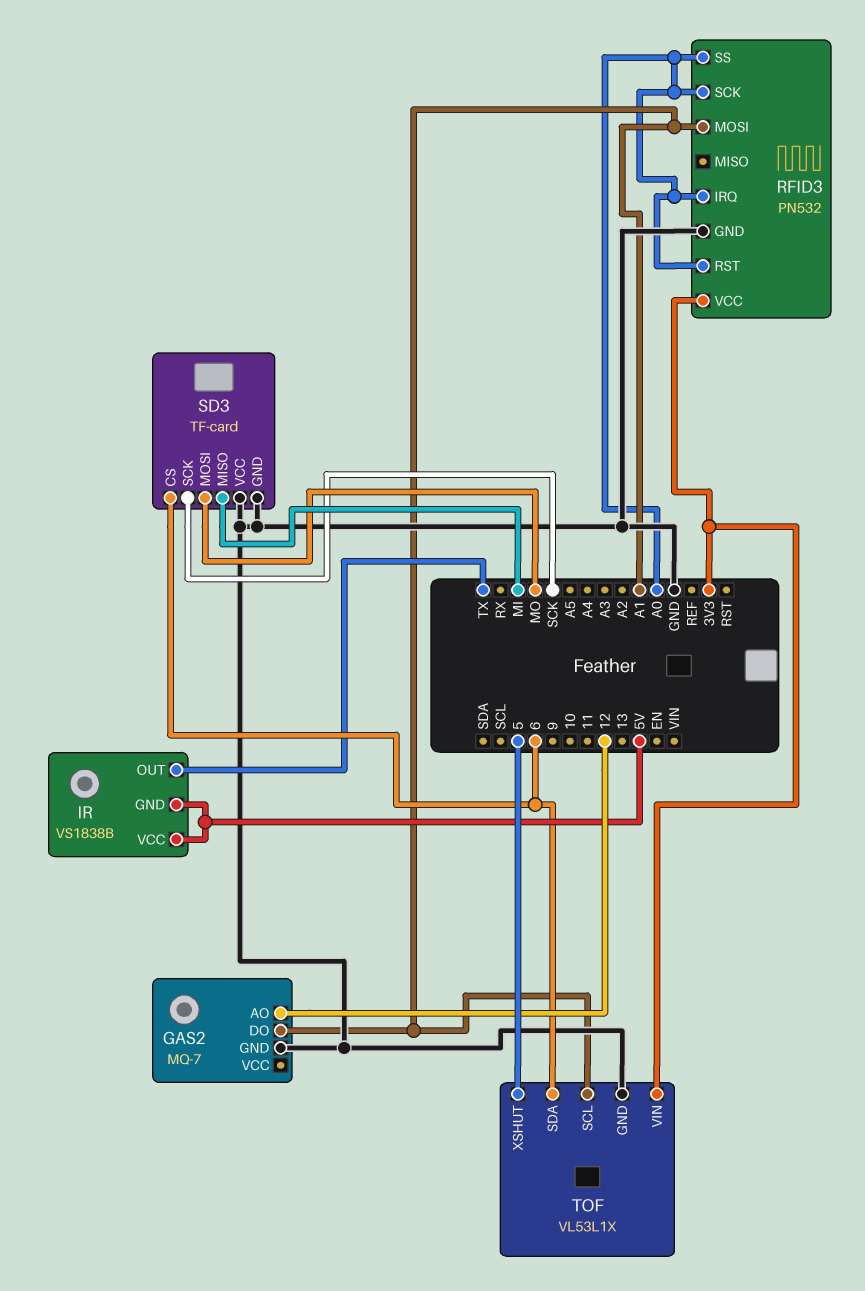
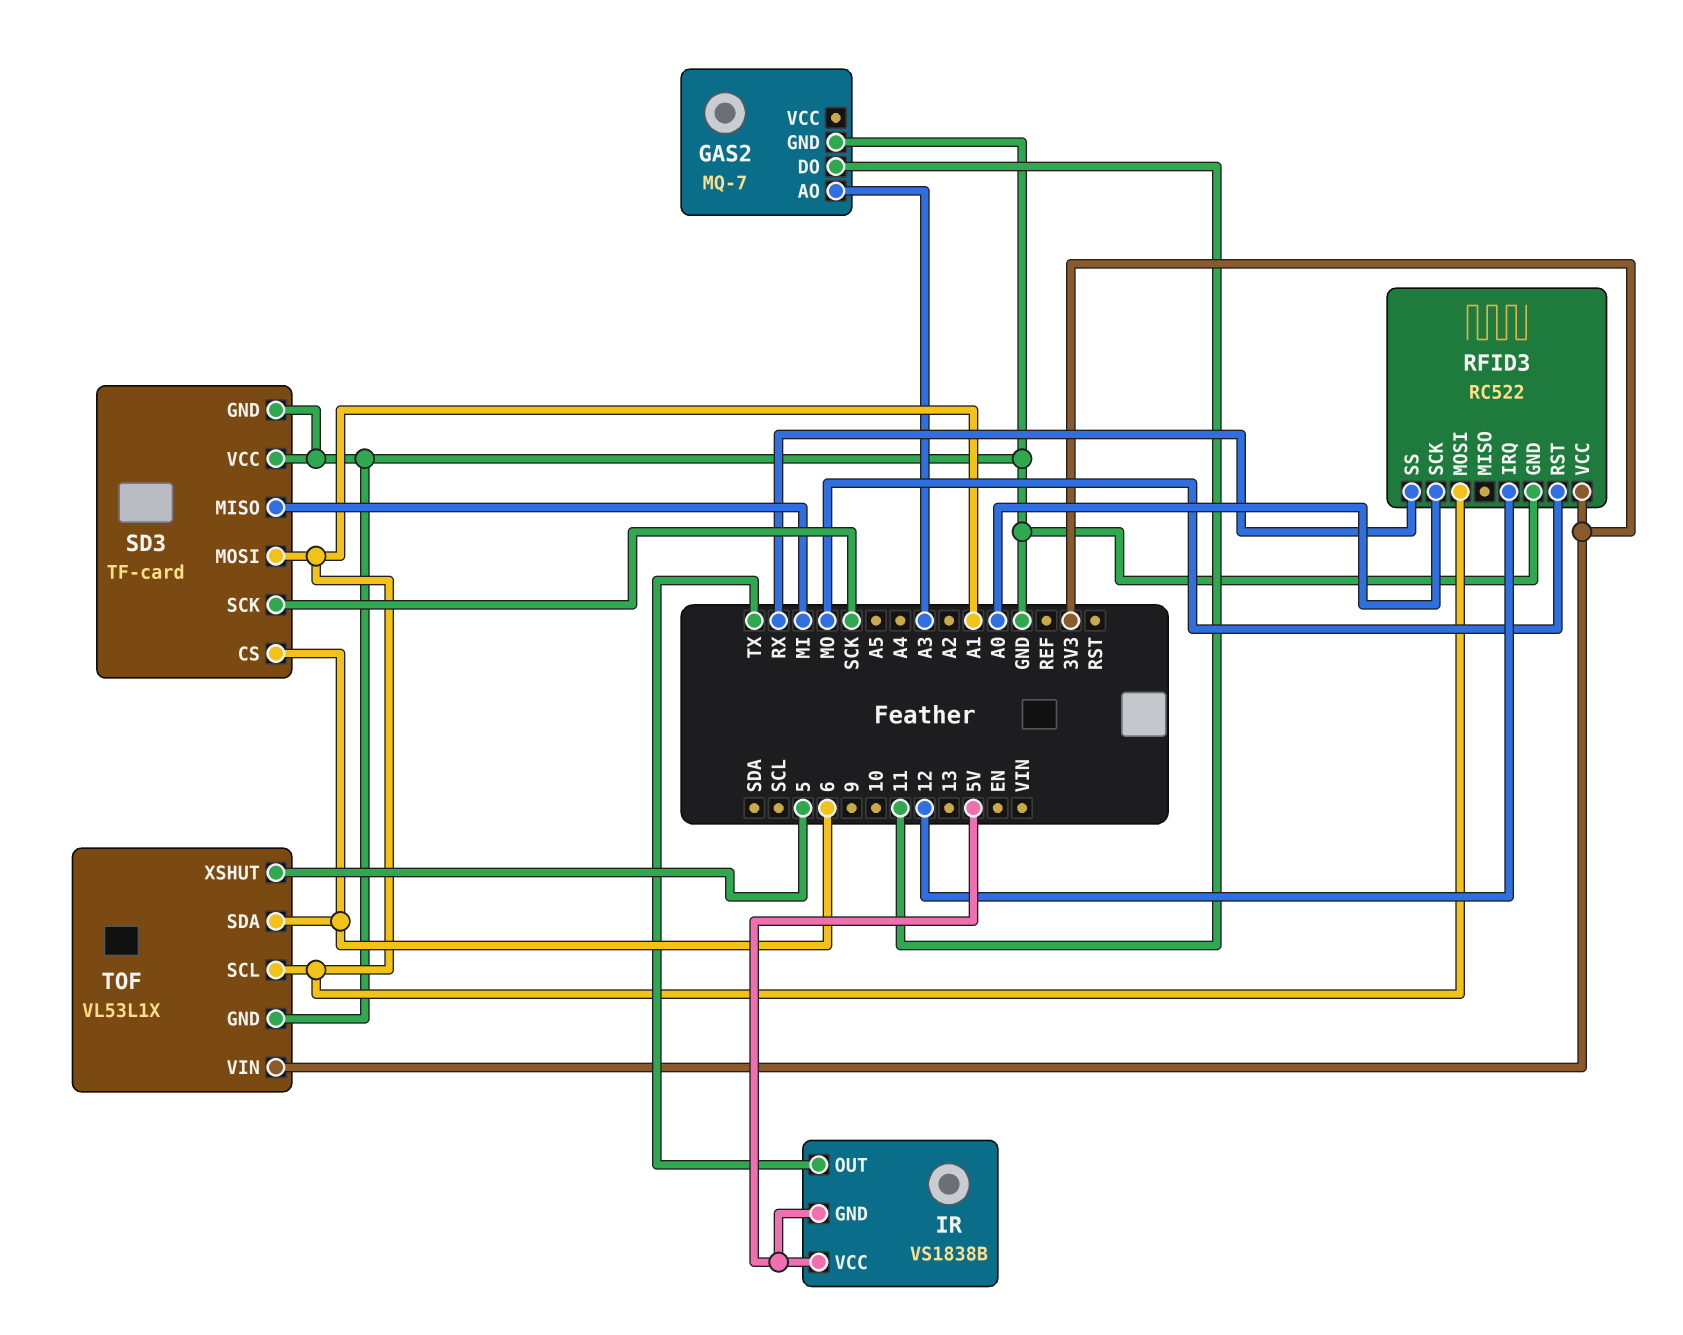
GAS2 pin AO: 12 -> A3
GAS2 pin DO: A1 -> 11
RFID3: PN532 -> RC522
RFID3 pin IRQ: A0 -> 12
RFID3 pin RST: A0 -> MO
RFID3 pin SS: A0 -> RX
SD3 pin MOSI: MO -> A1

